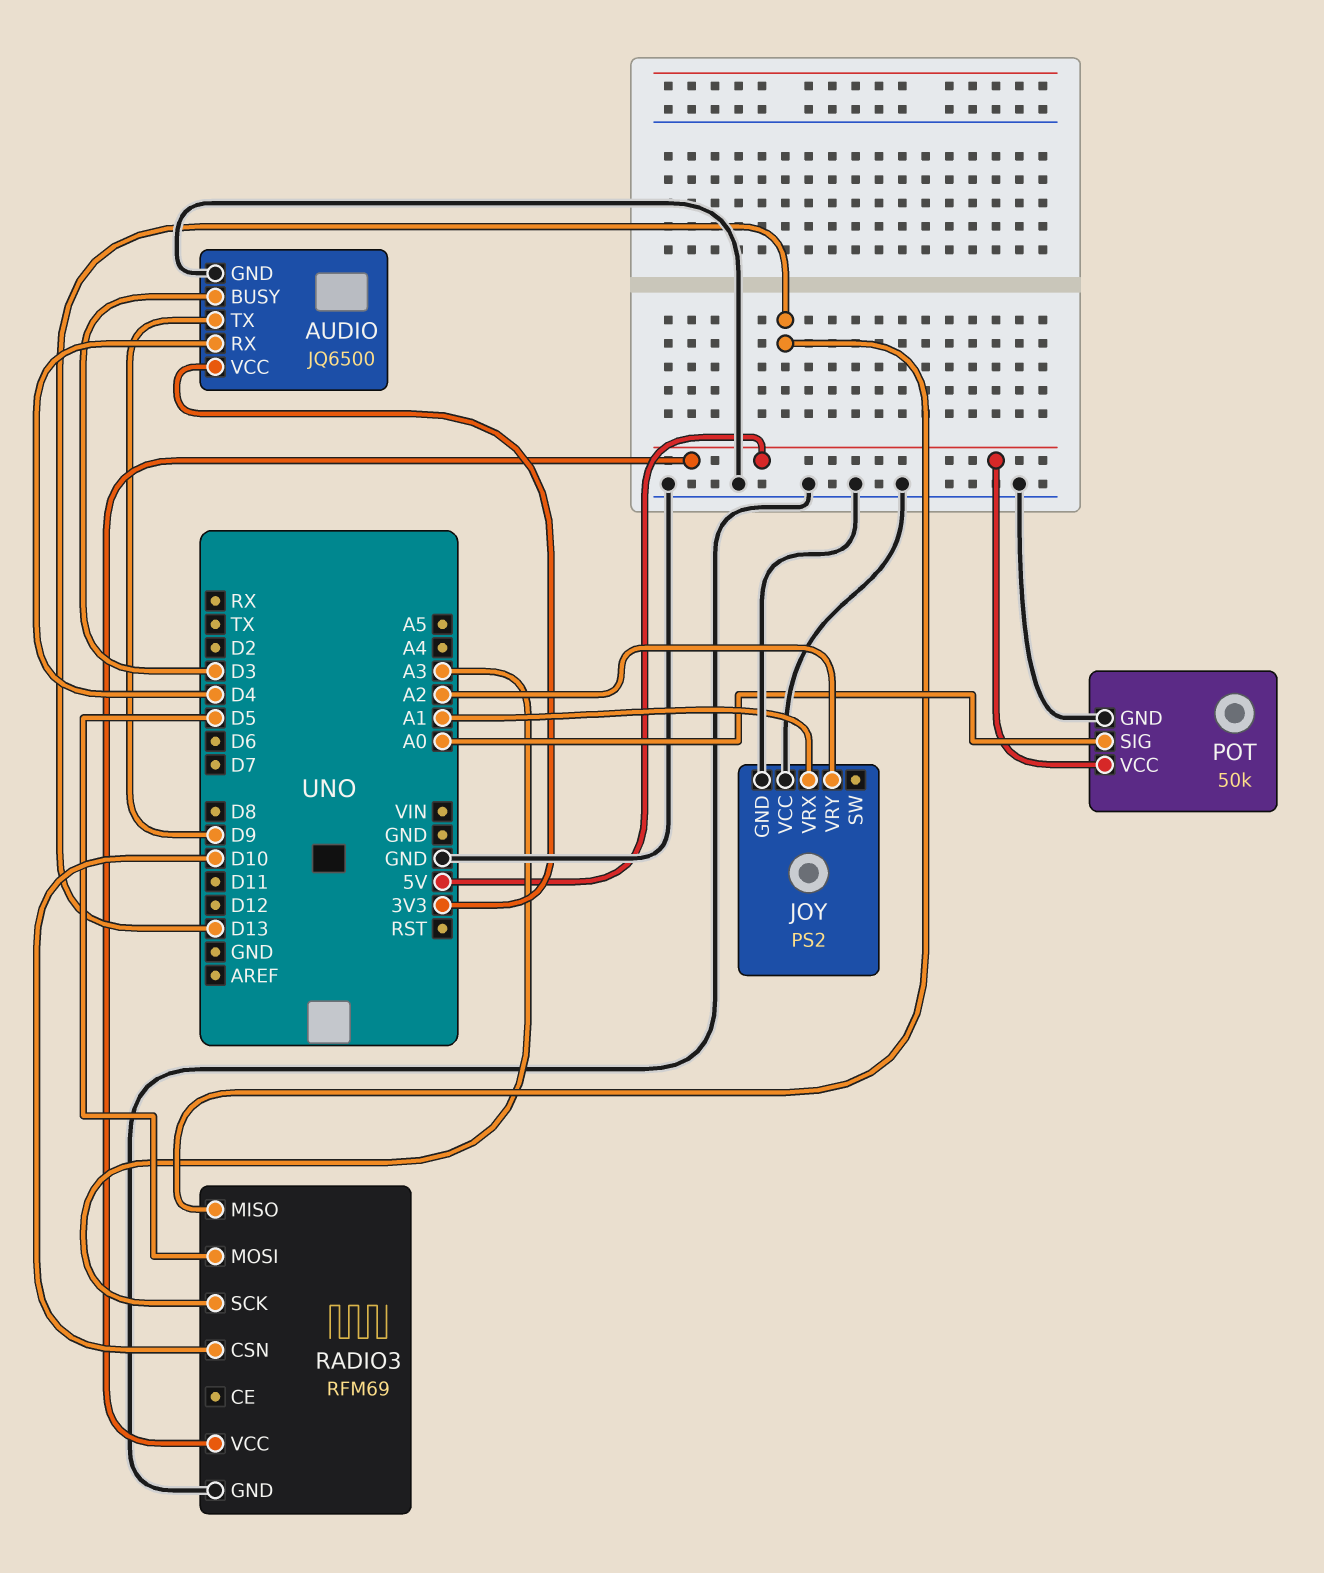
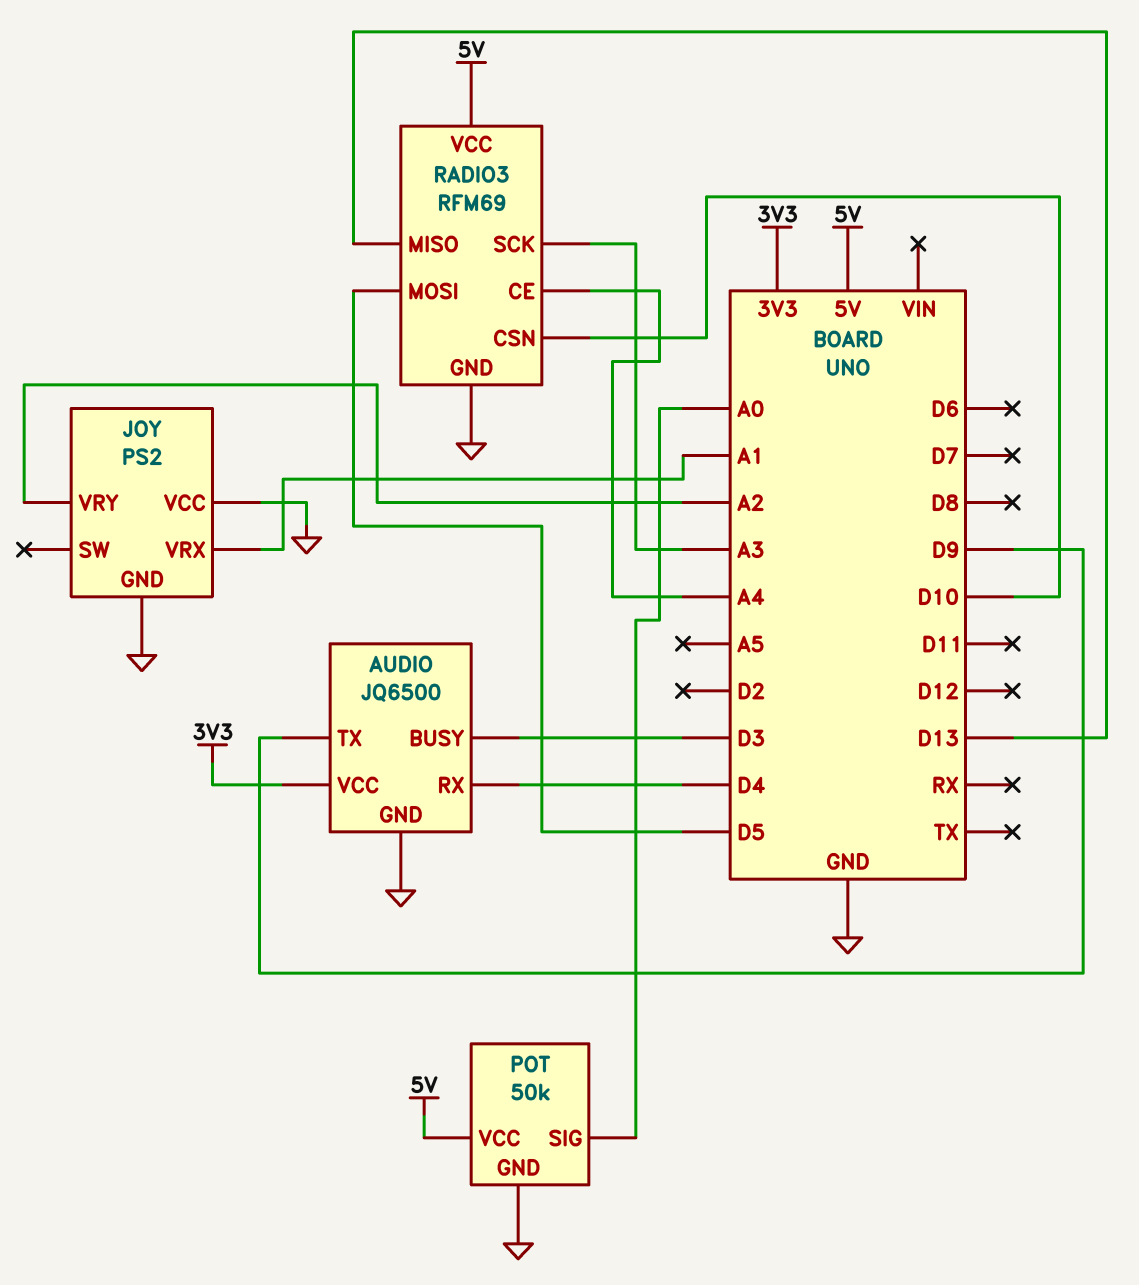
RADIO3 pin CE: none -> A4

